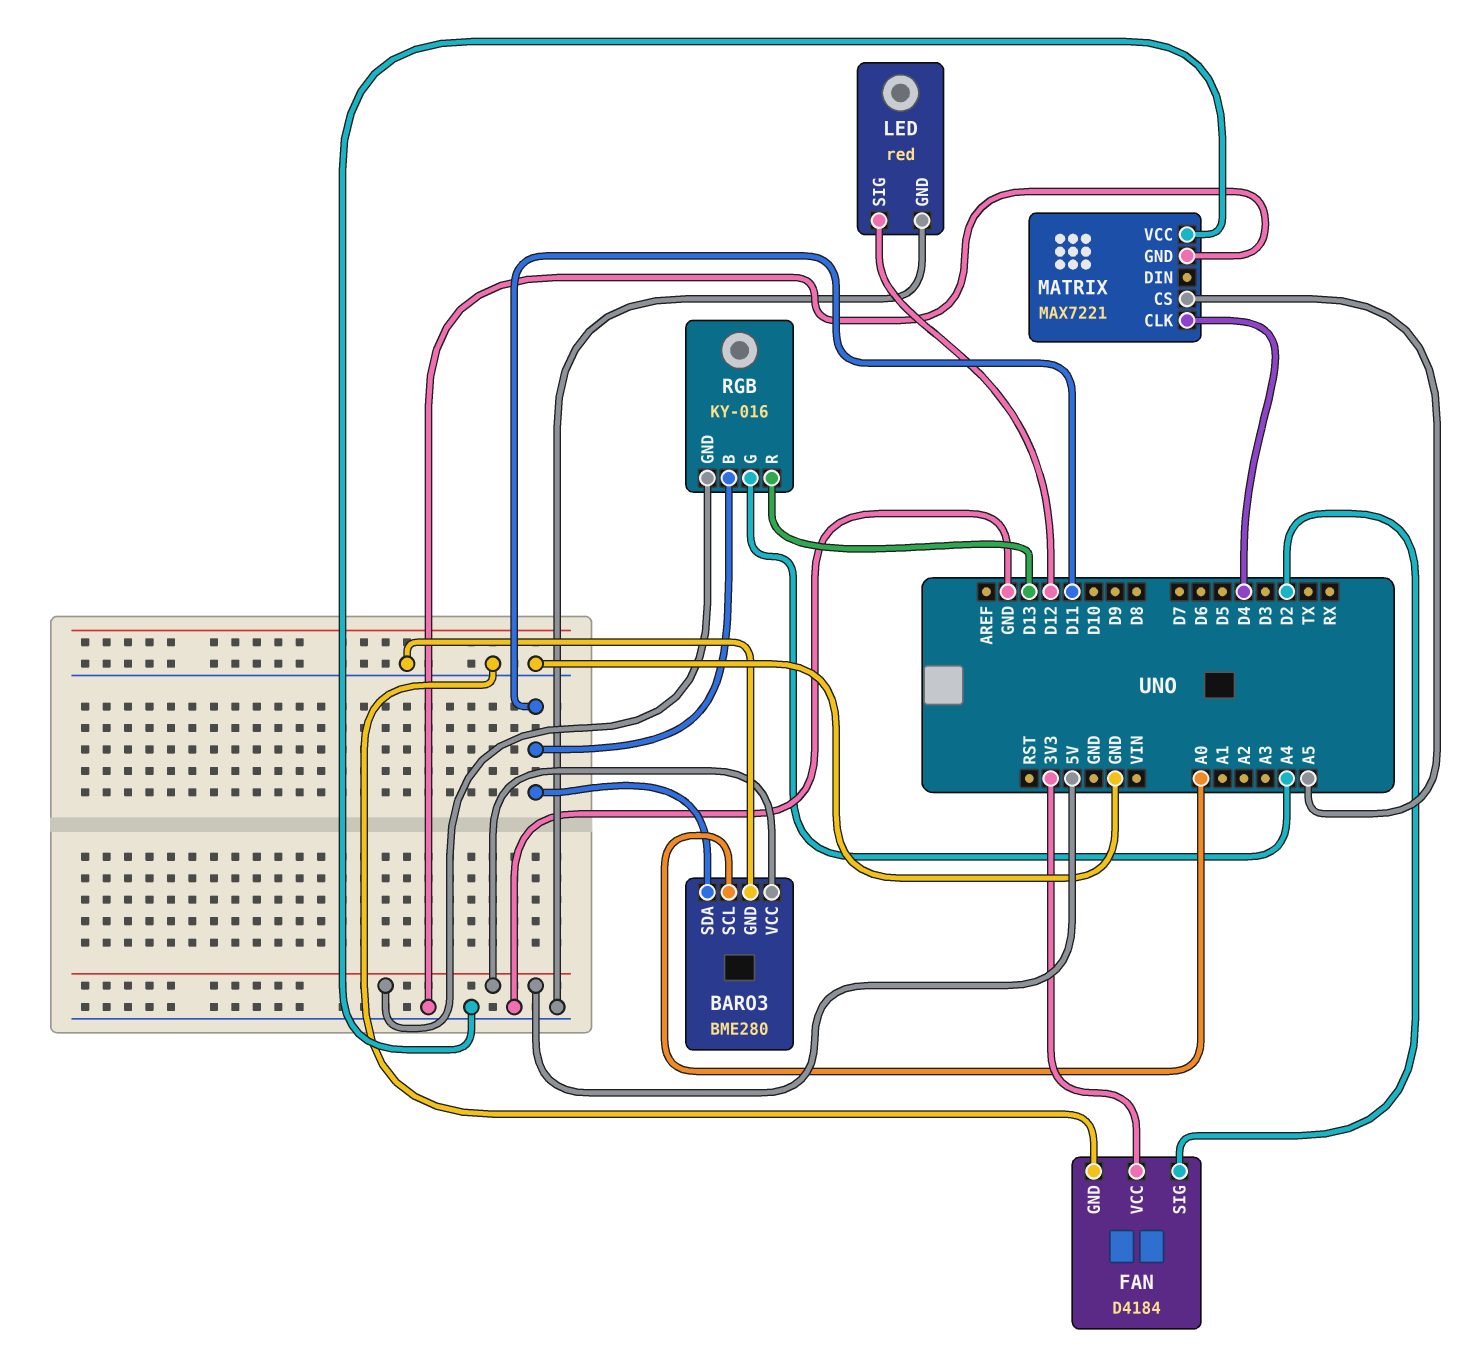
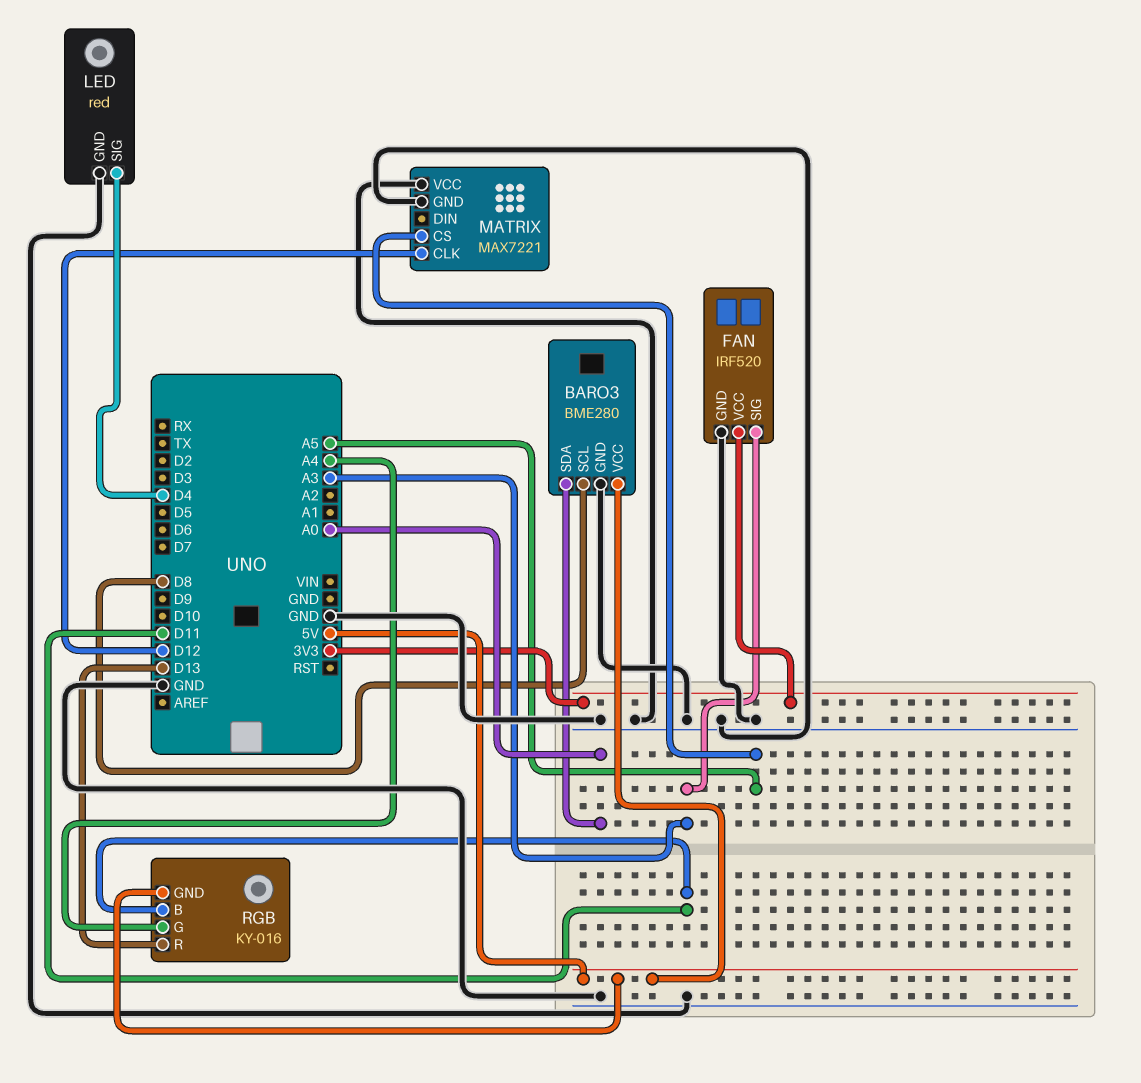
BARO3 pin SCL: A0 -> D8
BARO3 pin SDA: D11 -> A0
FAN: D4184 -> IRF520
FAN pin SIG: D2 -> A3
LED pin SIG: D12 -> D4
MATRIX pin CLK: D4 -> D12

